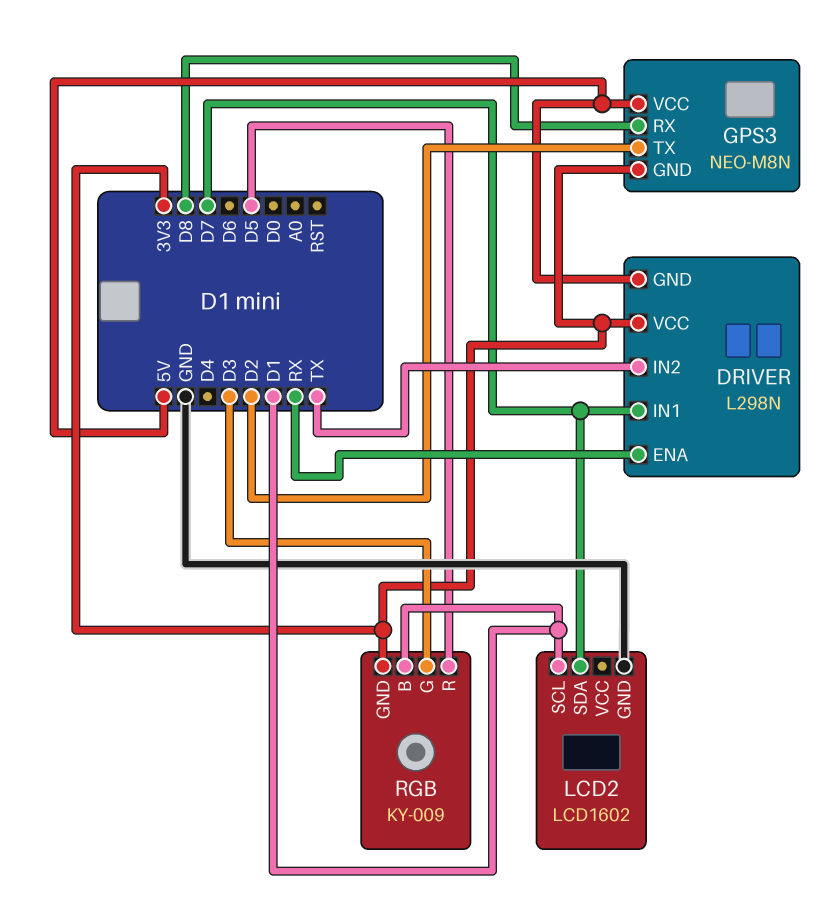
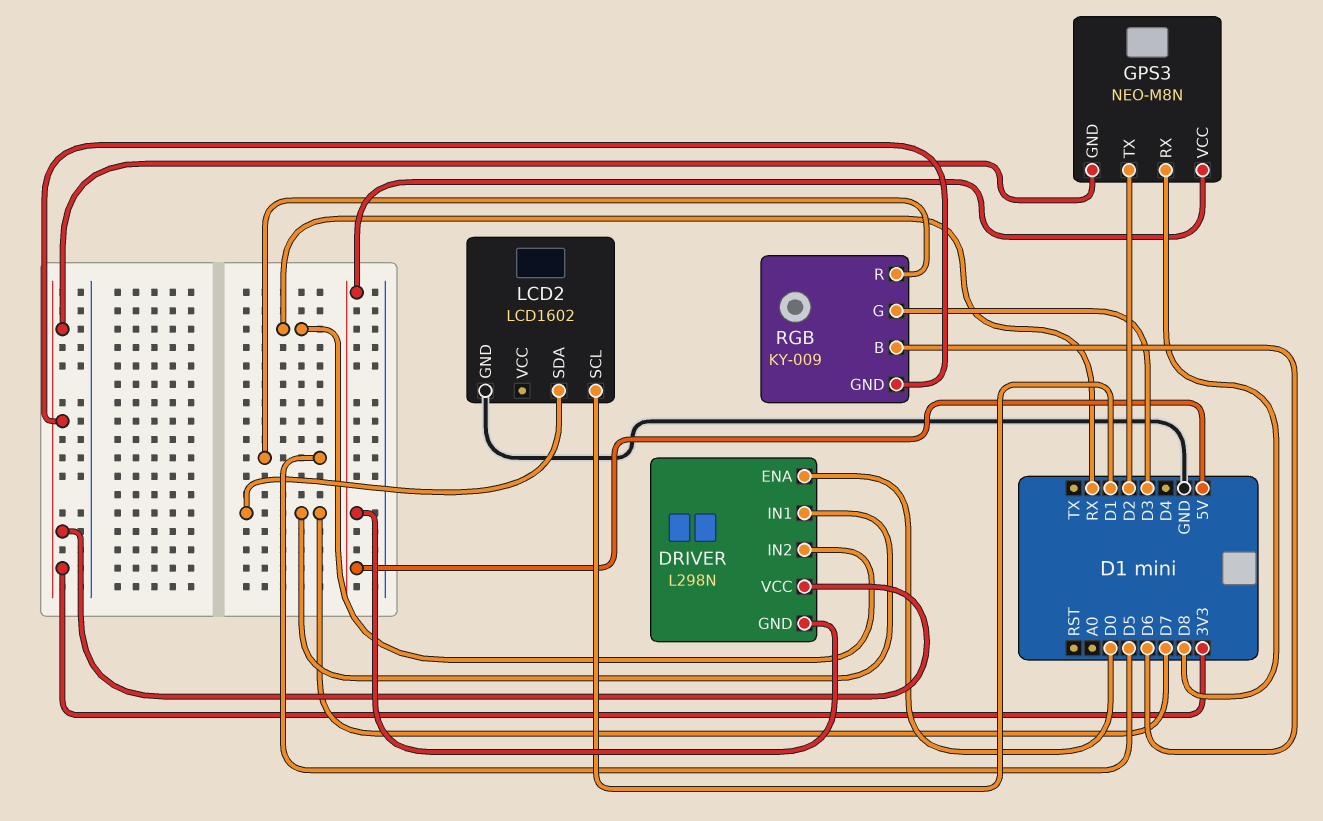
DRIVER pin ENA: RX -> D0
DRIVER pin IN2: TX -> RX
RGB pin B: D1 -> D6

